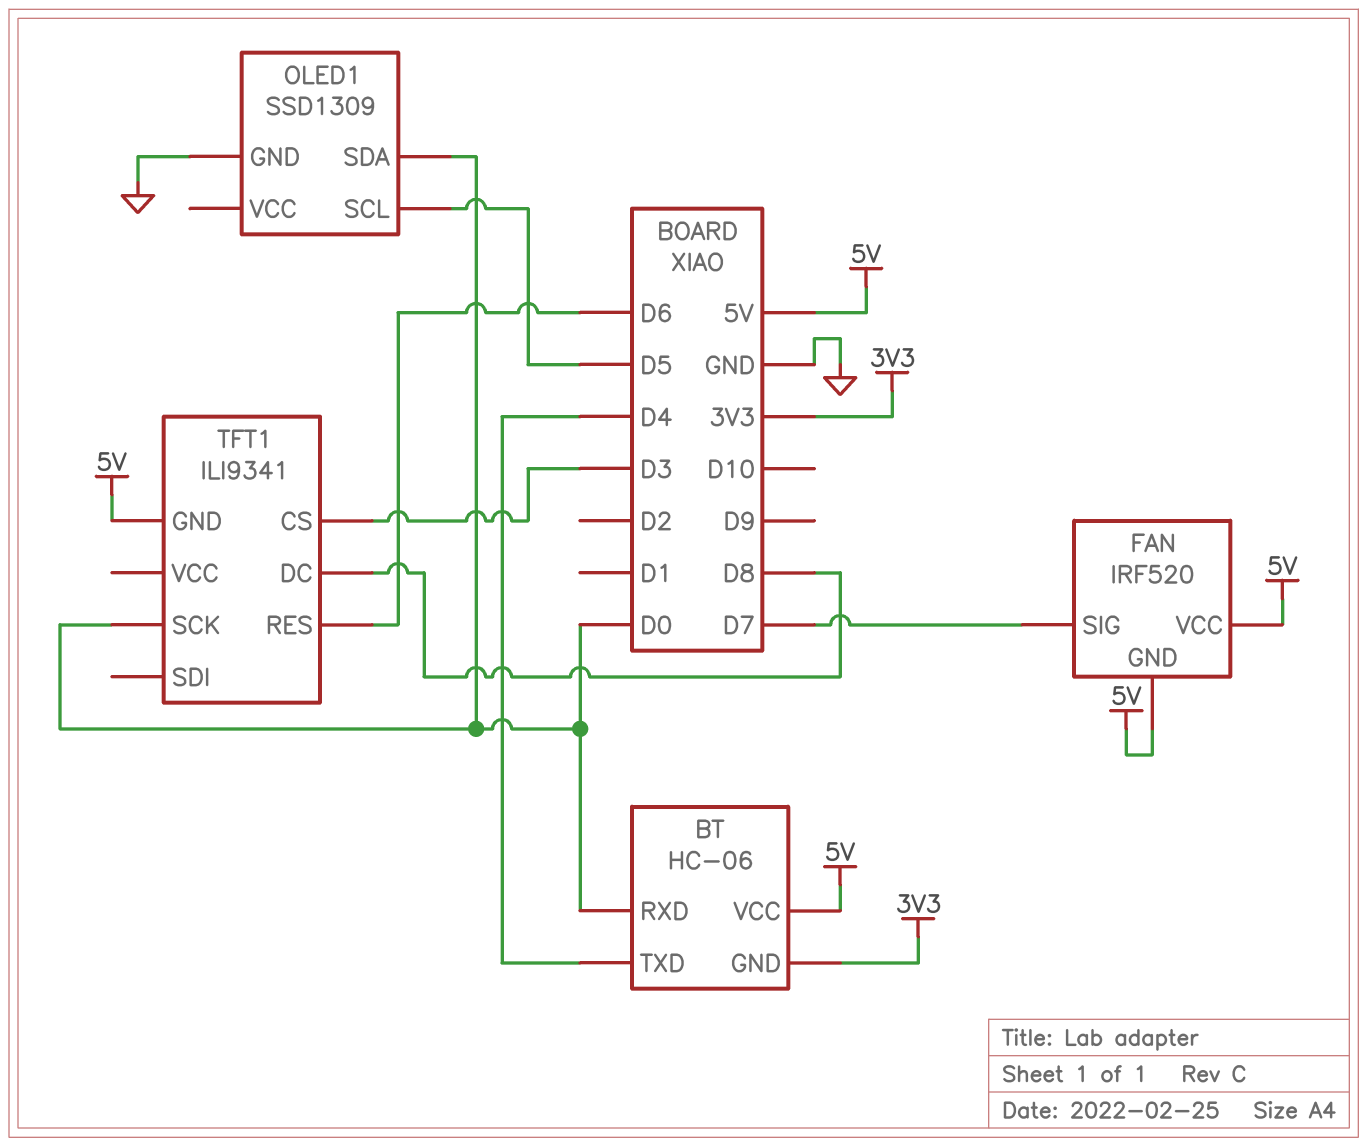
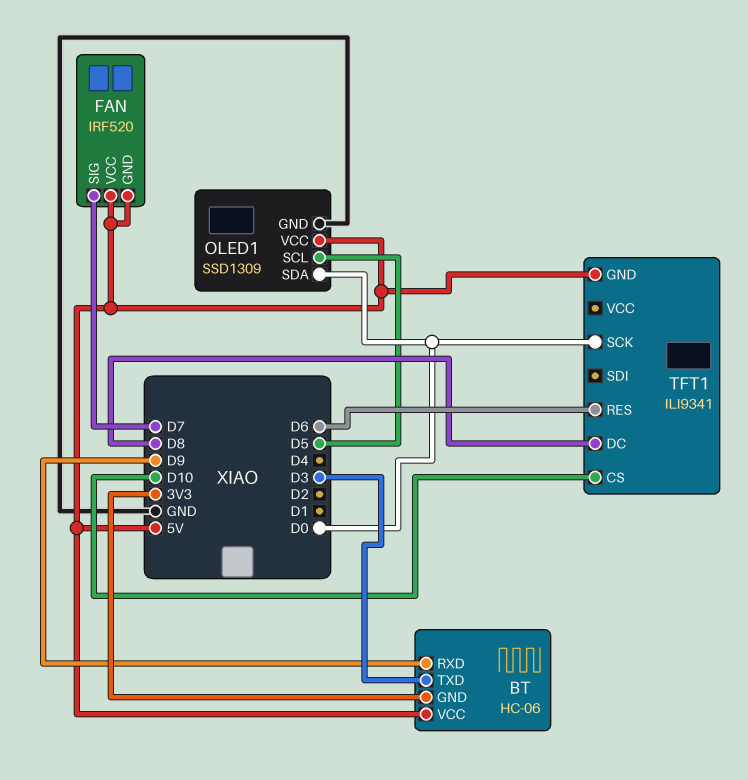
BT pin RXD: D0 -> D9
BT pin TXD: D4 -> D3
OLED1 pin VCC: none -> 5V
TFT1 pin CS: D3 -> D10

